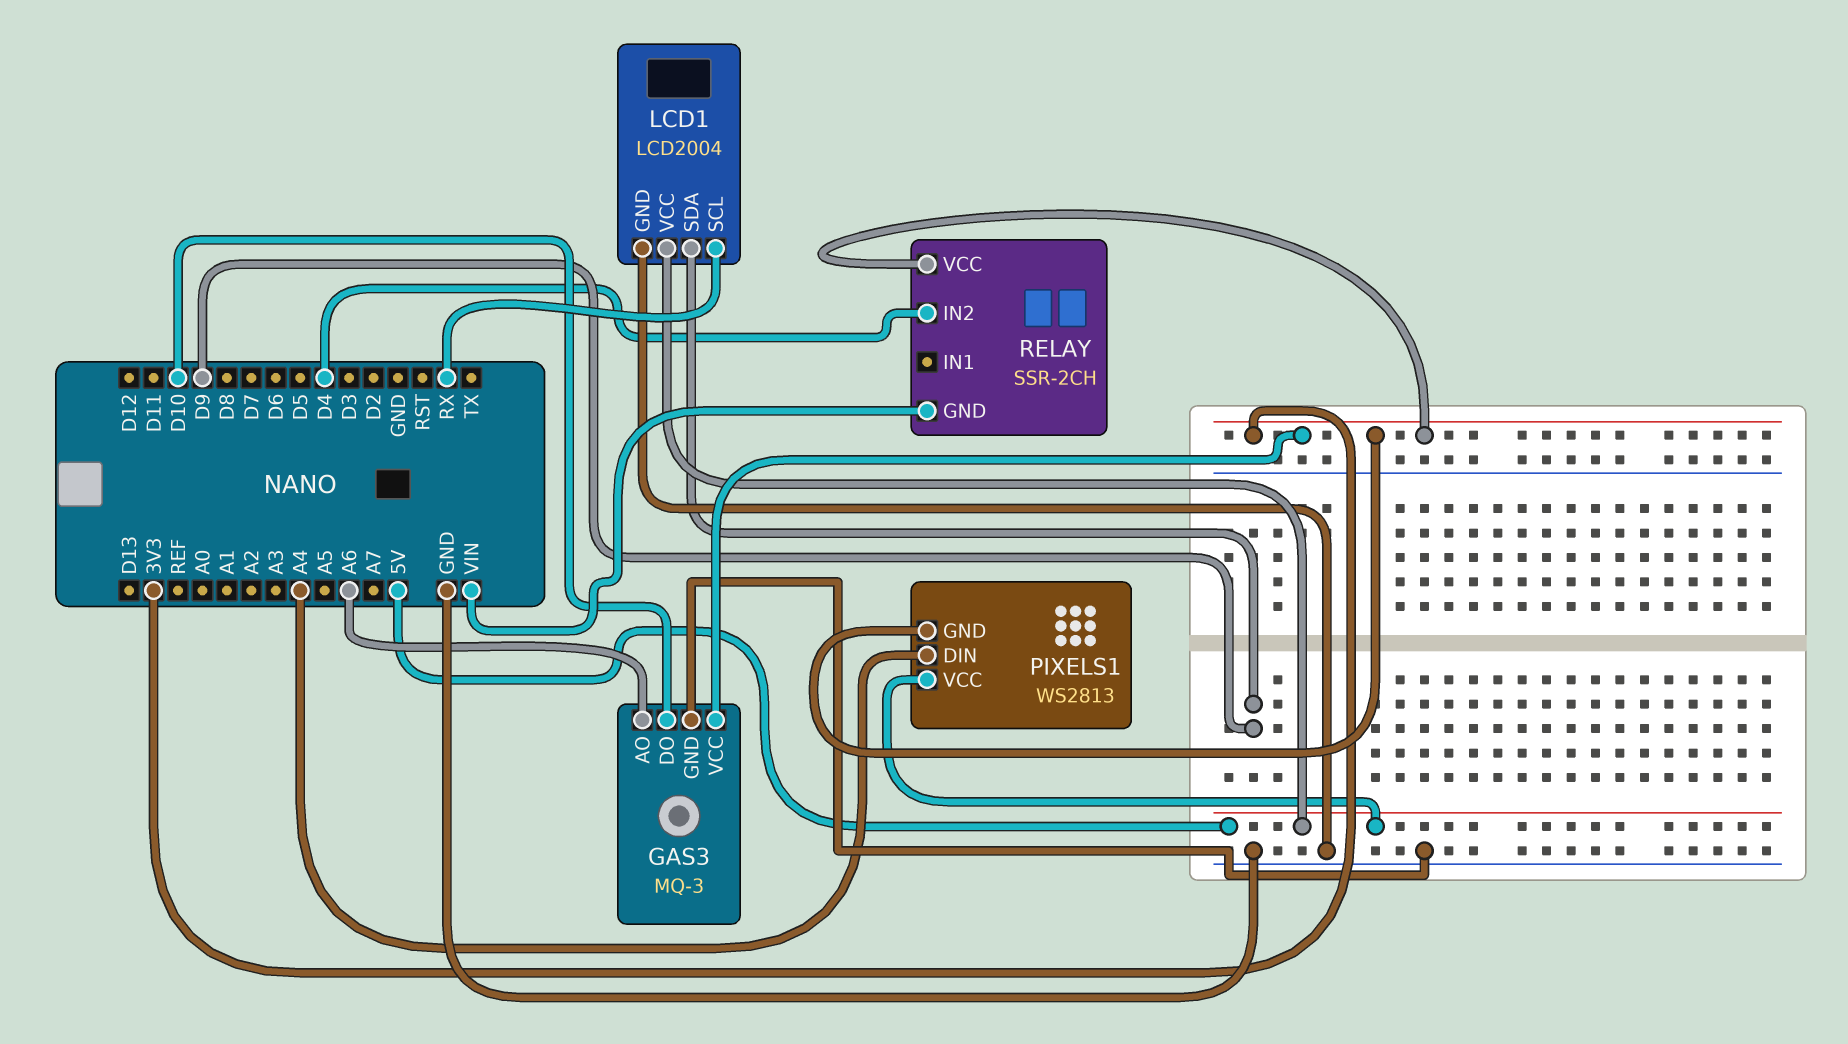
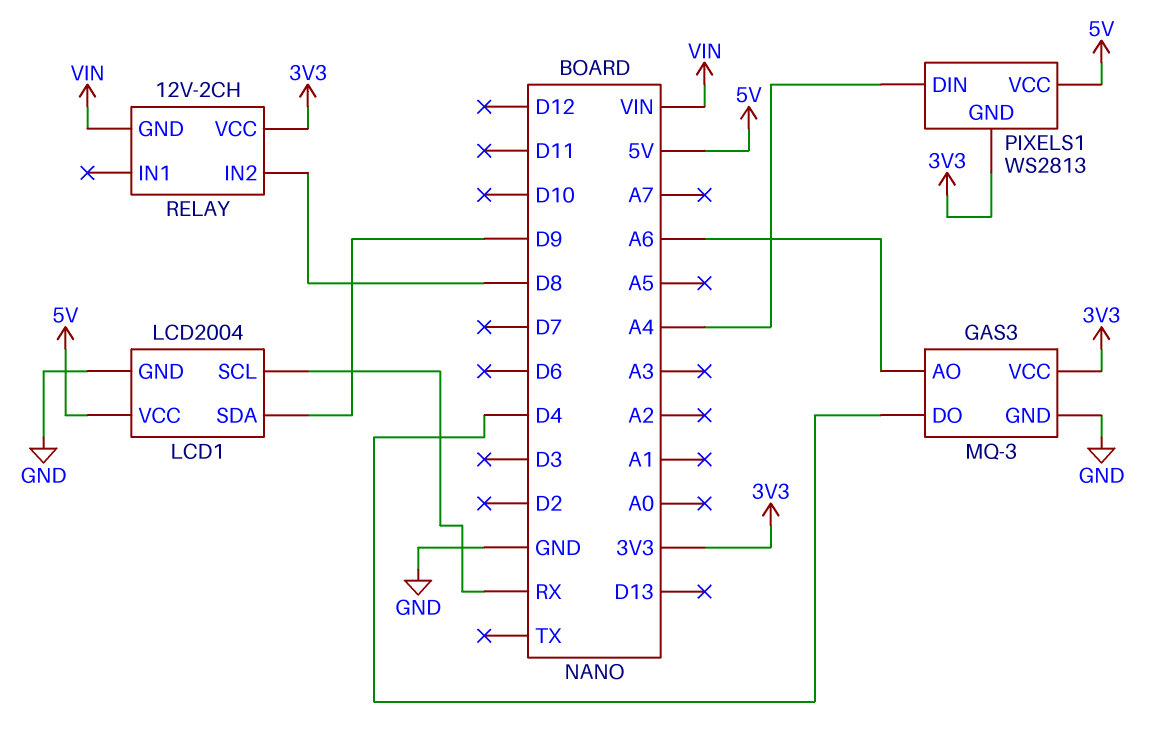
GAS3 pin DO: D10 -> D4
RELAY: SSR-2CH -> 12V-2CH
RELAY pin IN2: D4 -> D8

